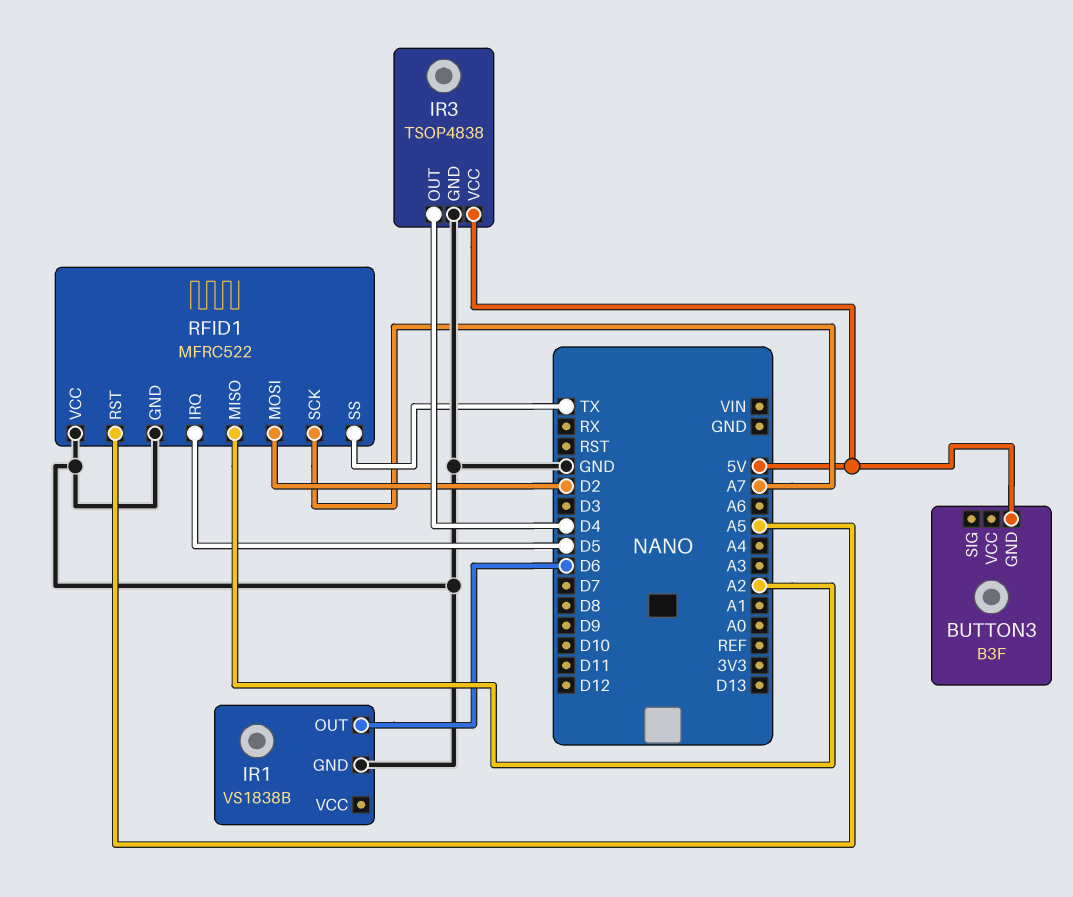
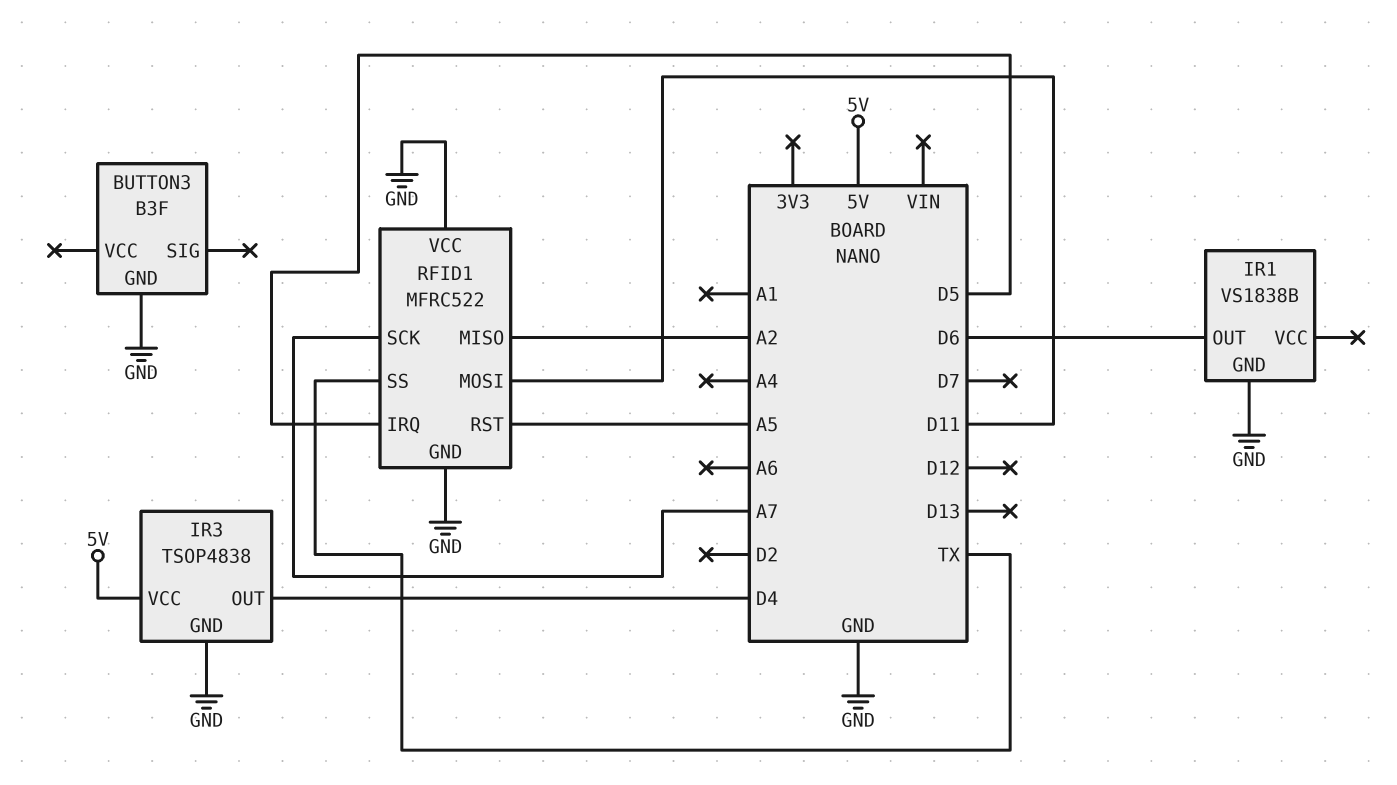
BUTTON3 pin GND: 5V -> GND
RFID1 pin MOSI: D2 -> D11

